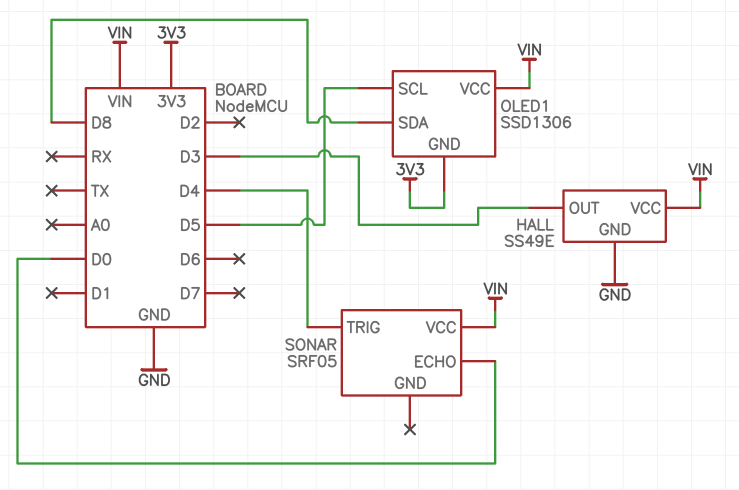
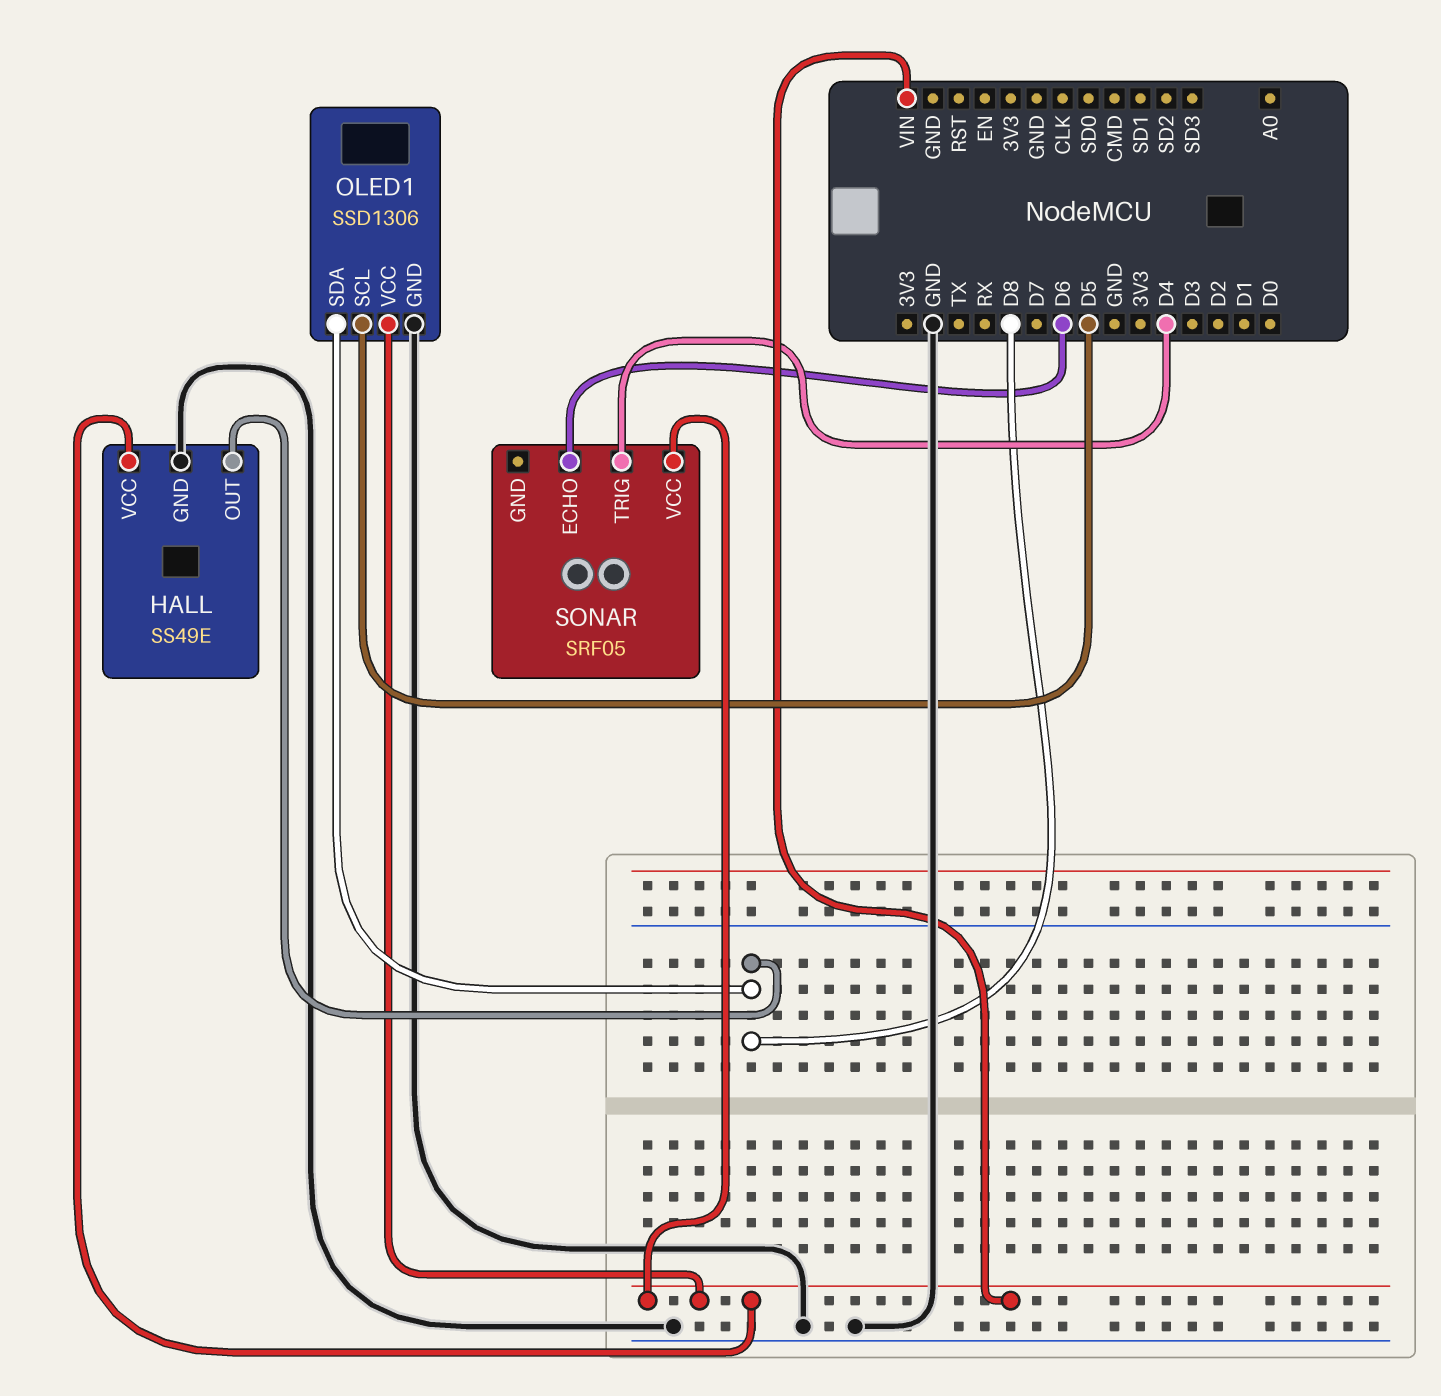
HALL pin OUT: D3 -> D8
OLED1 pin GND: 3V3 -> GND
SONAR pin ECHO: D0 -> D6

